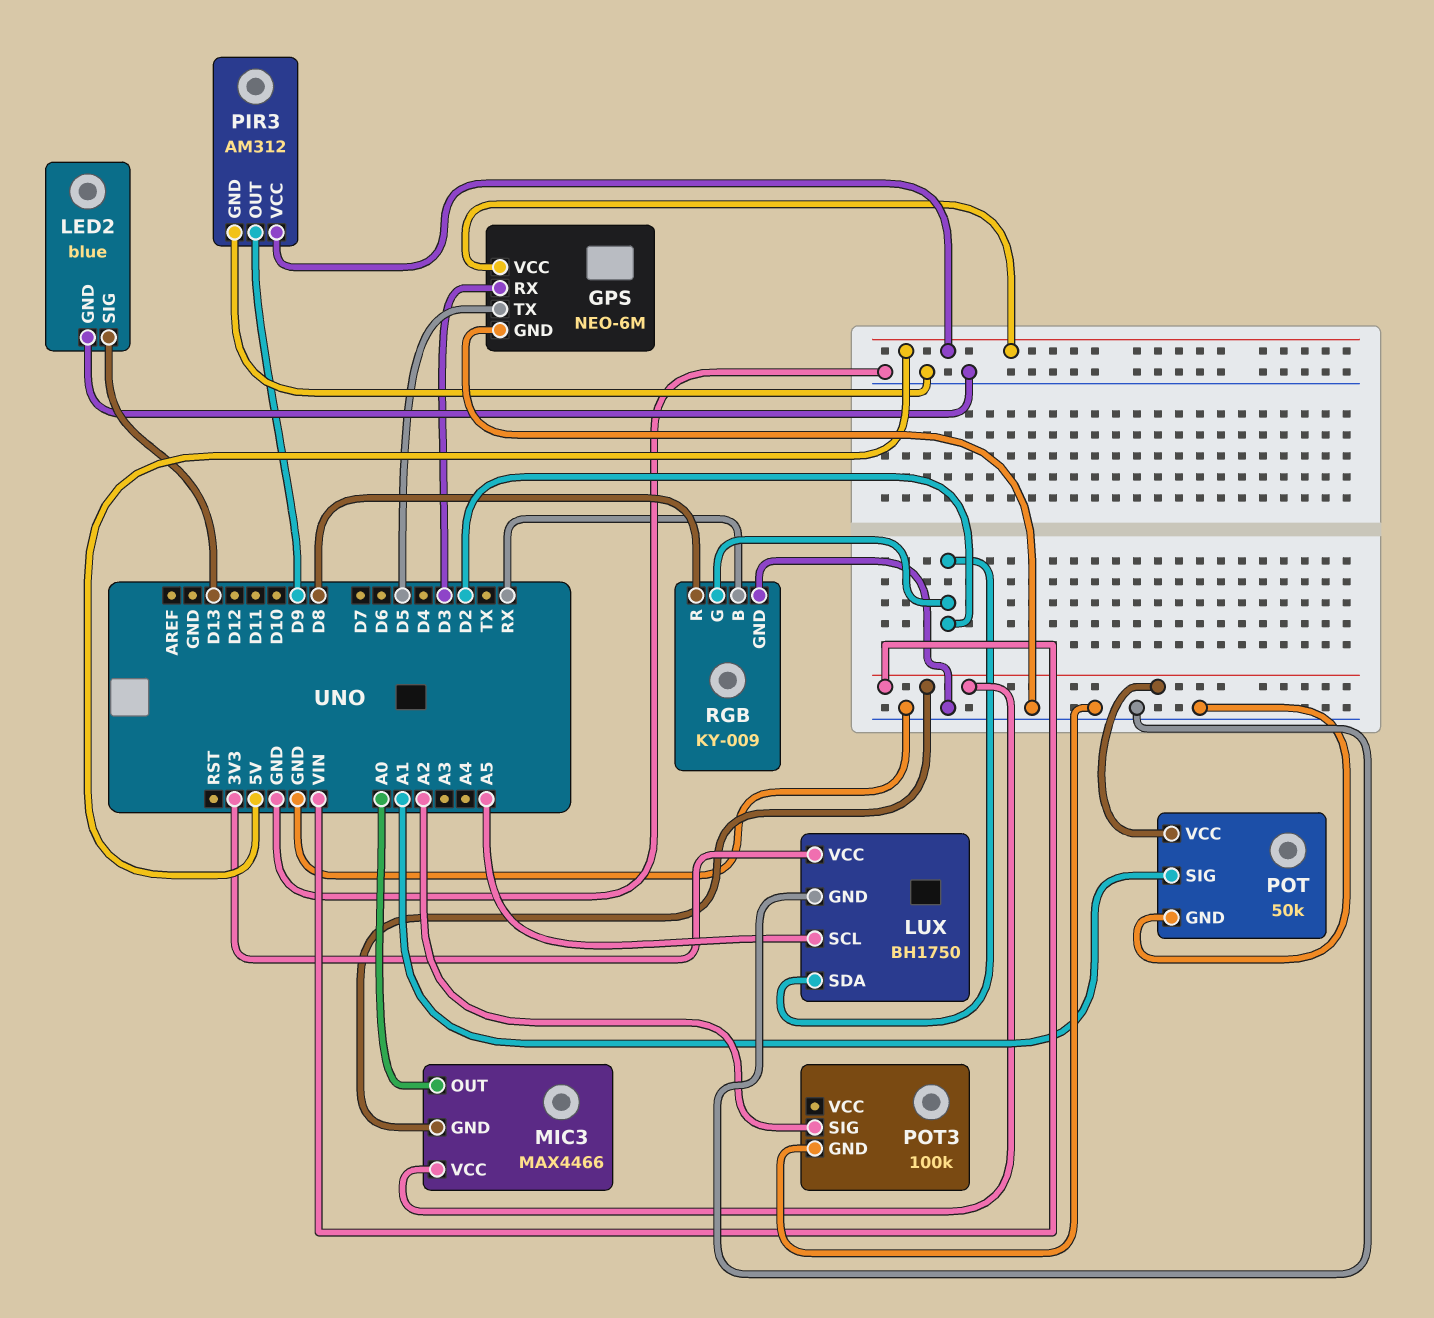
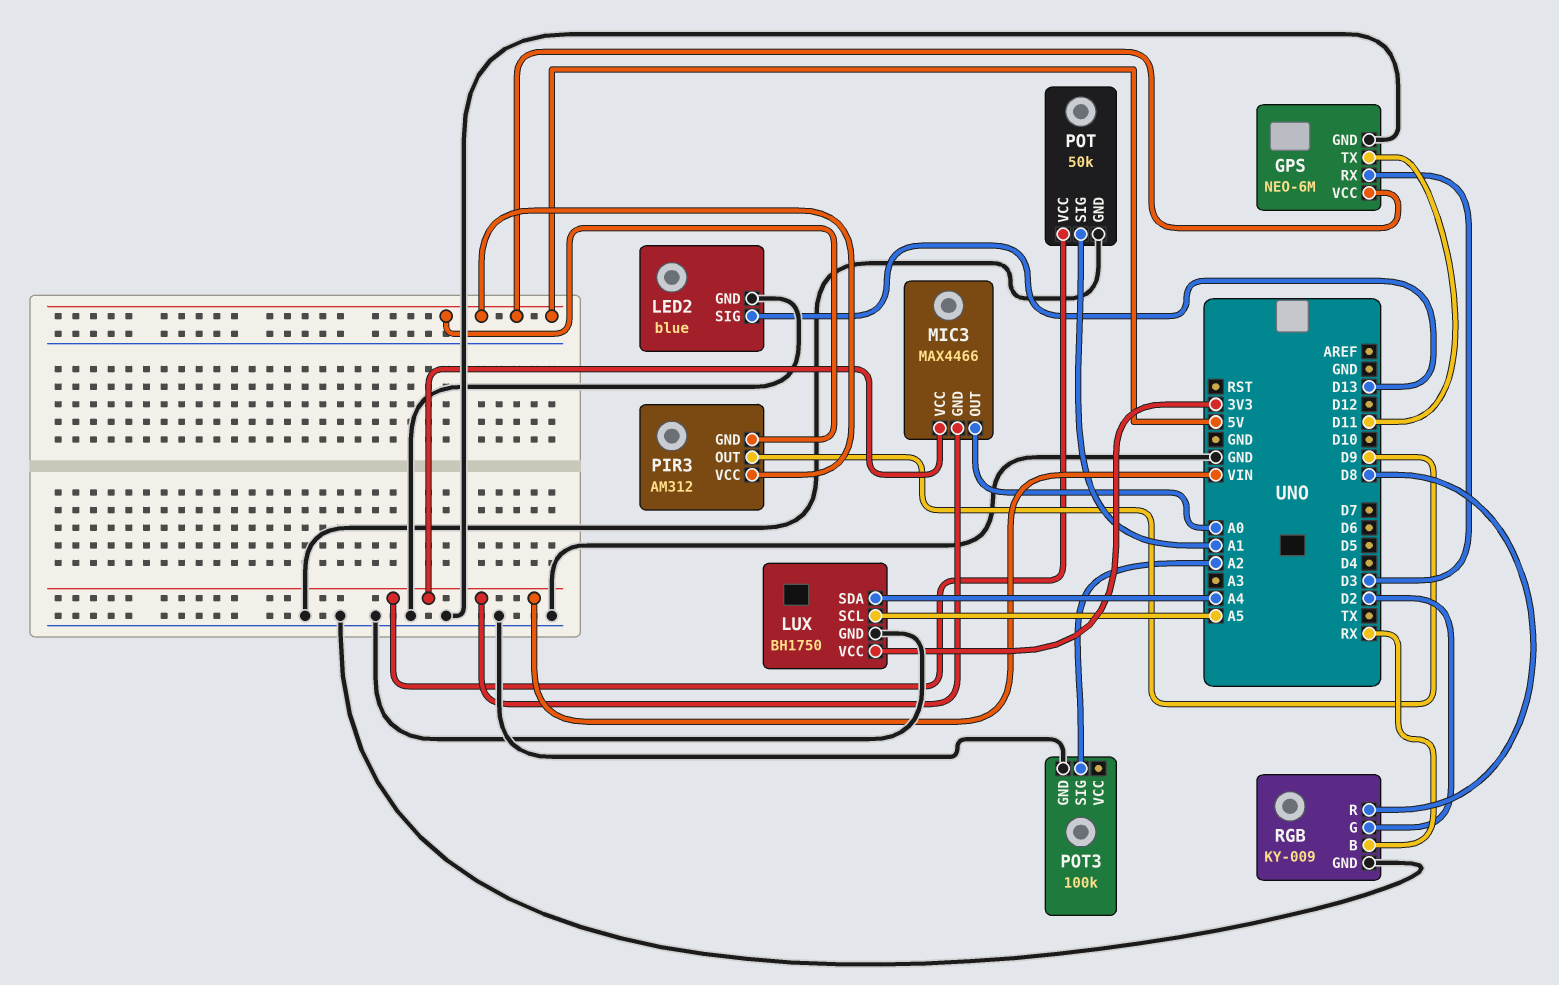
GPS pin TX: D5 -> D11
LUX pin SDA: D2 -> A4
PIR3 pin GND: GND -> 5V

